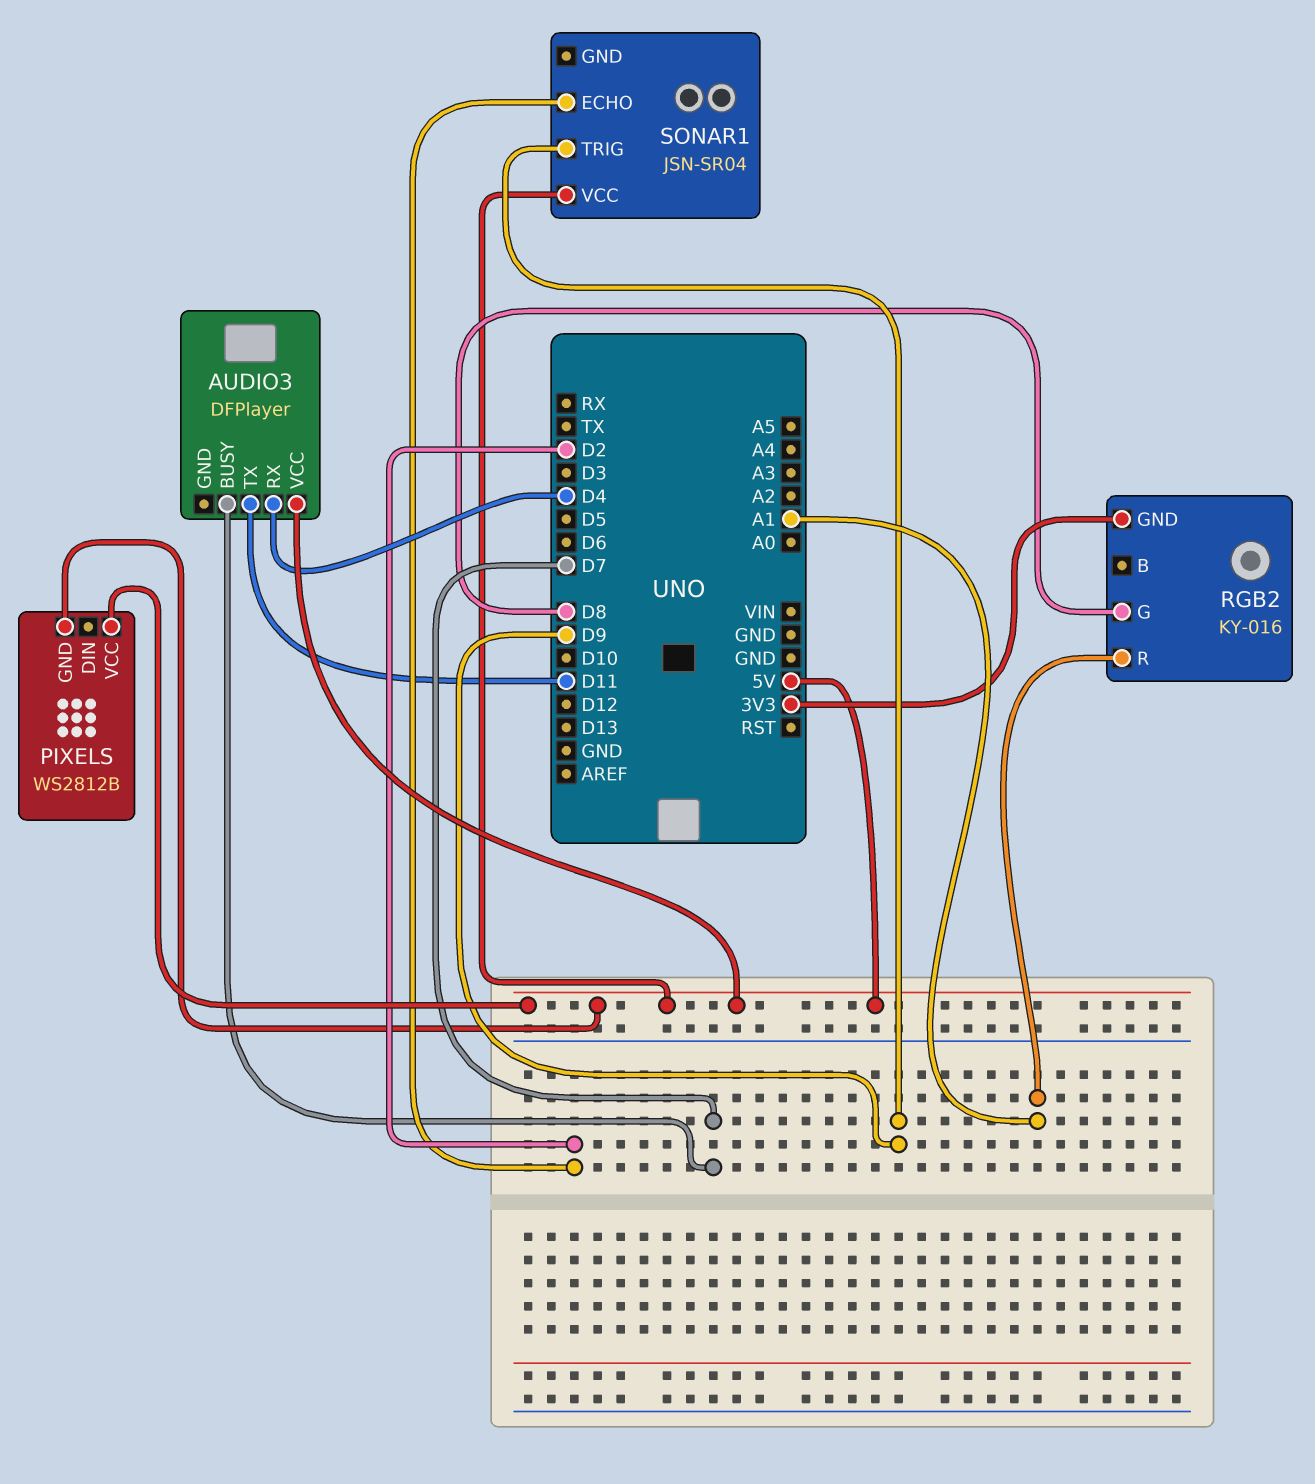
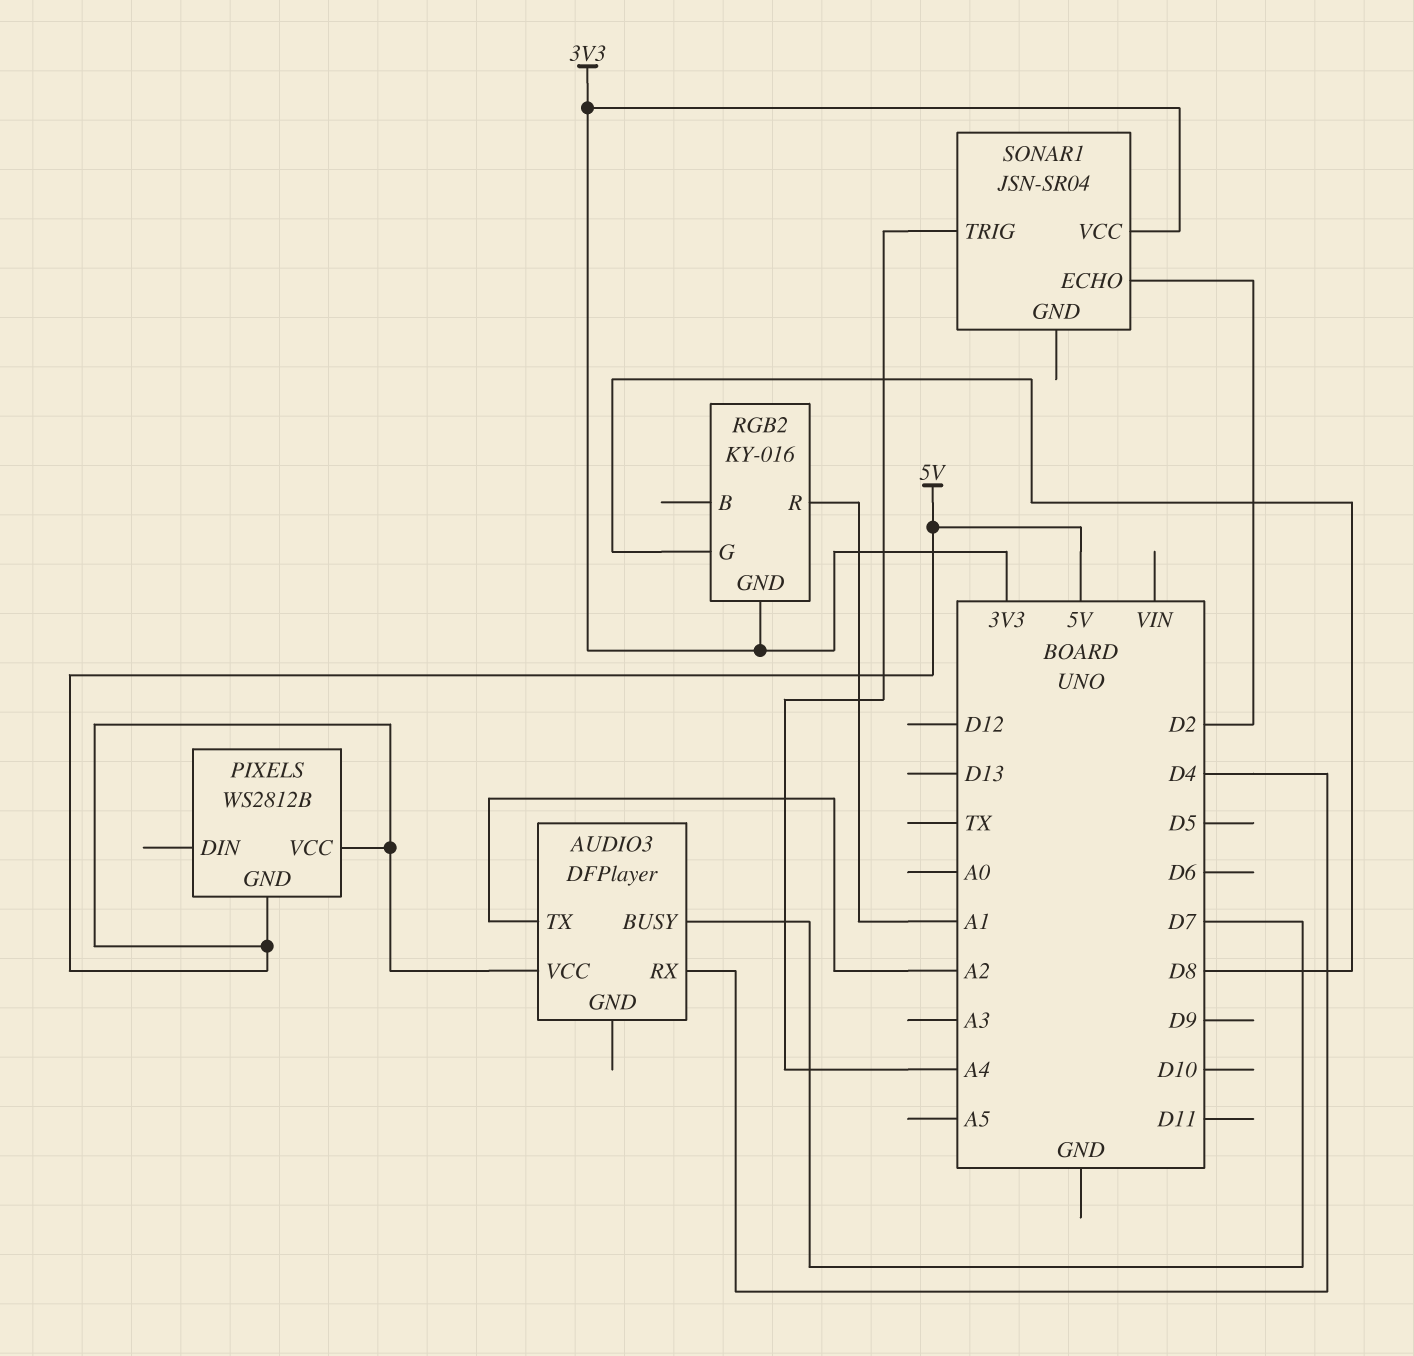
AUDIO3 pin TX: D11 -> A2
SONAR1 pin TRIG: D9 -> A4
SONAR1 pin VCC: 5V -> 3V3

